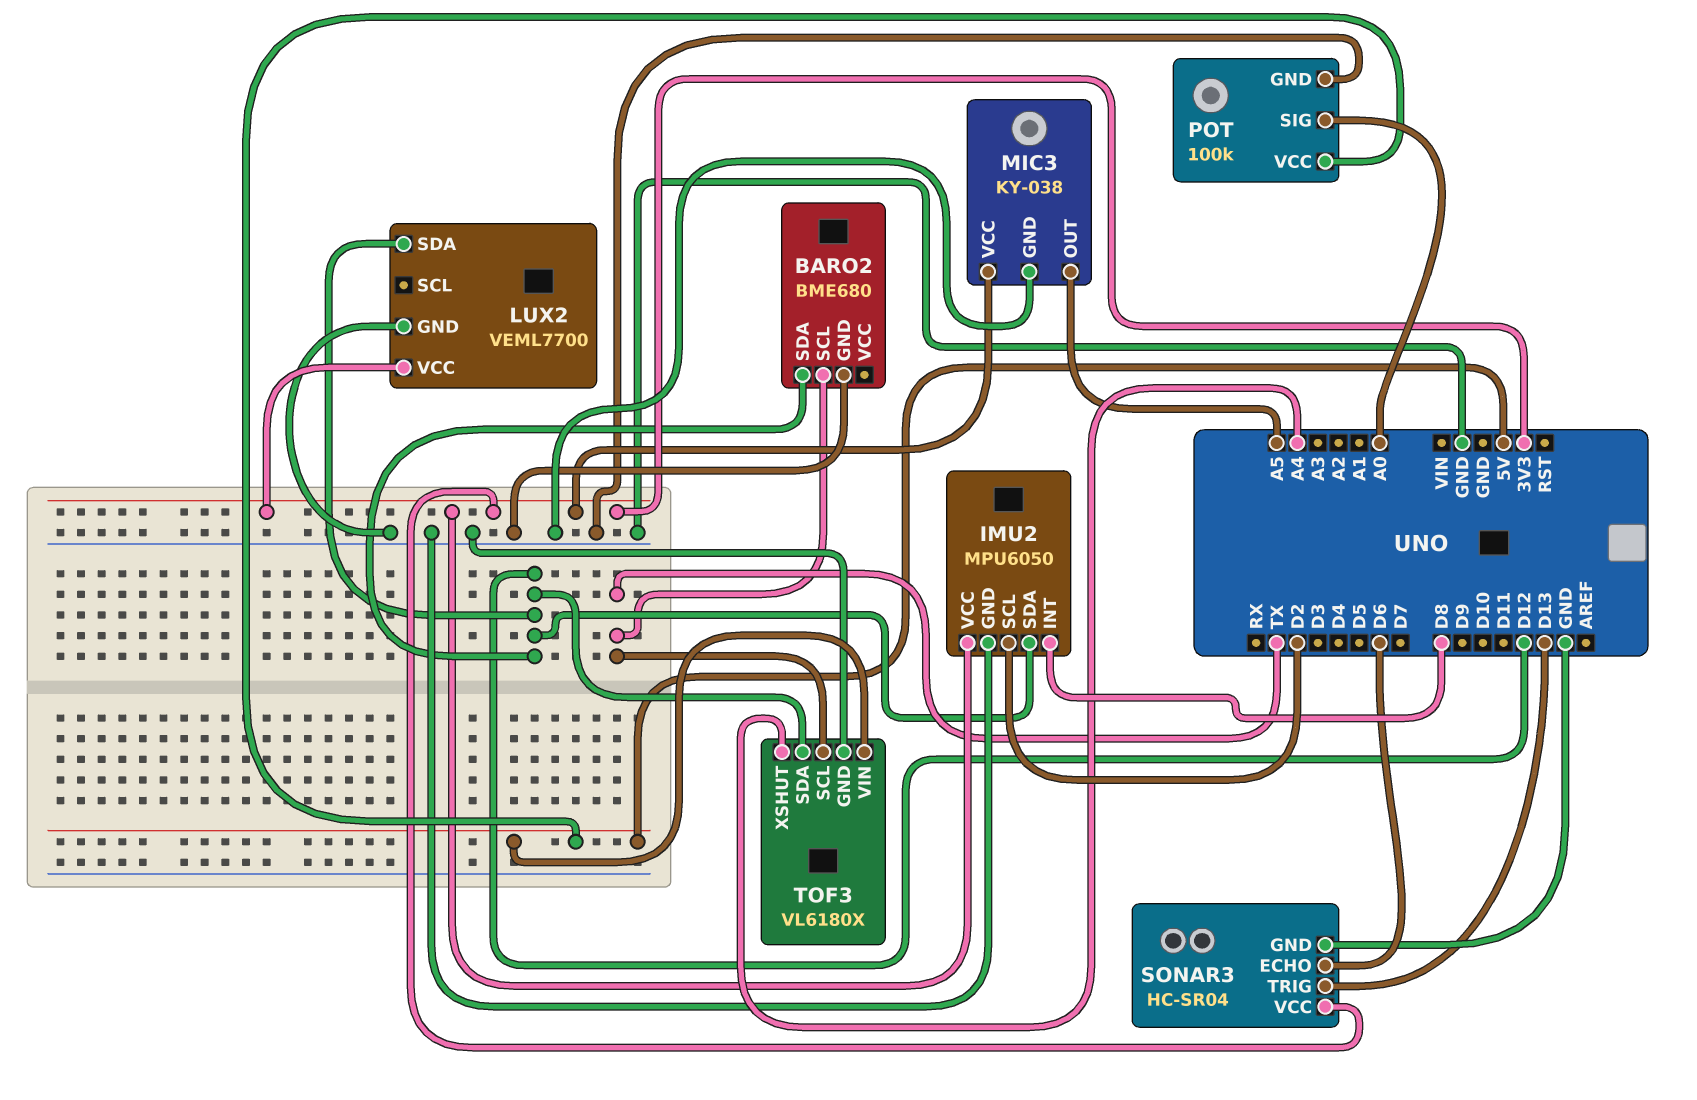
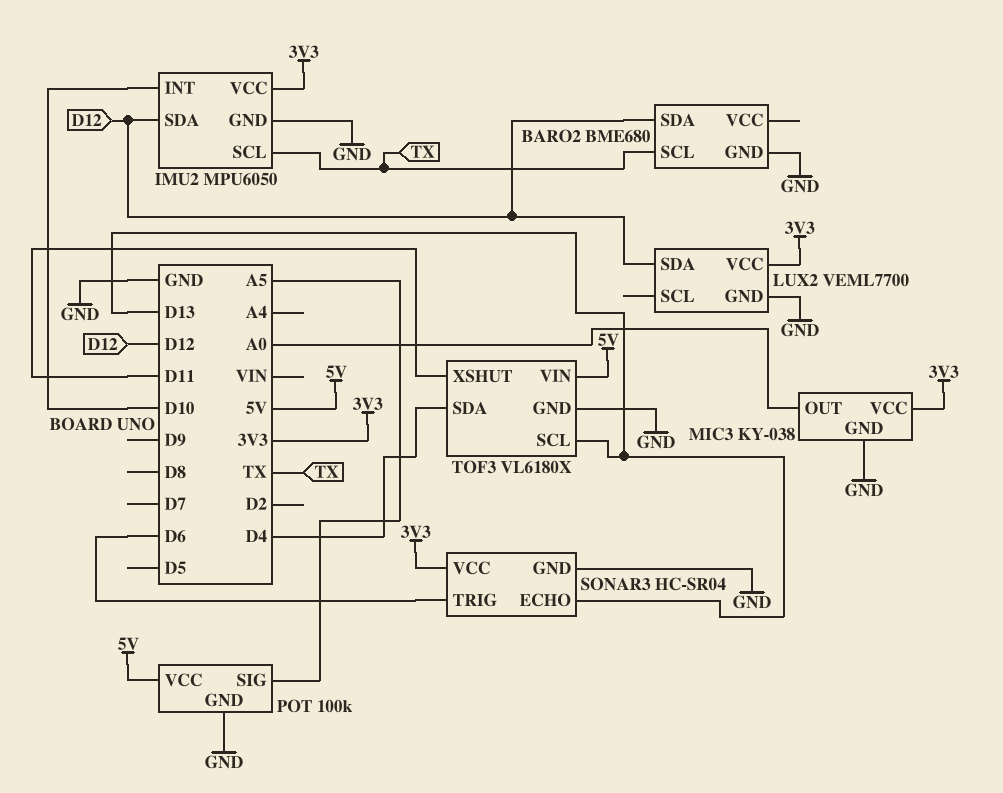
IMU2 pin INT: D8 -> D10
IMU2 pin SCL: D2 -> TX
MIC3 pin OUT: A5 -> A0
POT pin SIG: A0 -> A5
SONAR3 pin ECHO: D6 -> D13
SONAR3 pin TRIG: D13 -> D6
TOF3 pin SCL: TX -> D13
TOF3 pin SDA: D12 -> D4
TOF3 pin XSHUT: A4 -> D11

